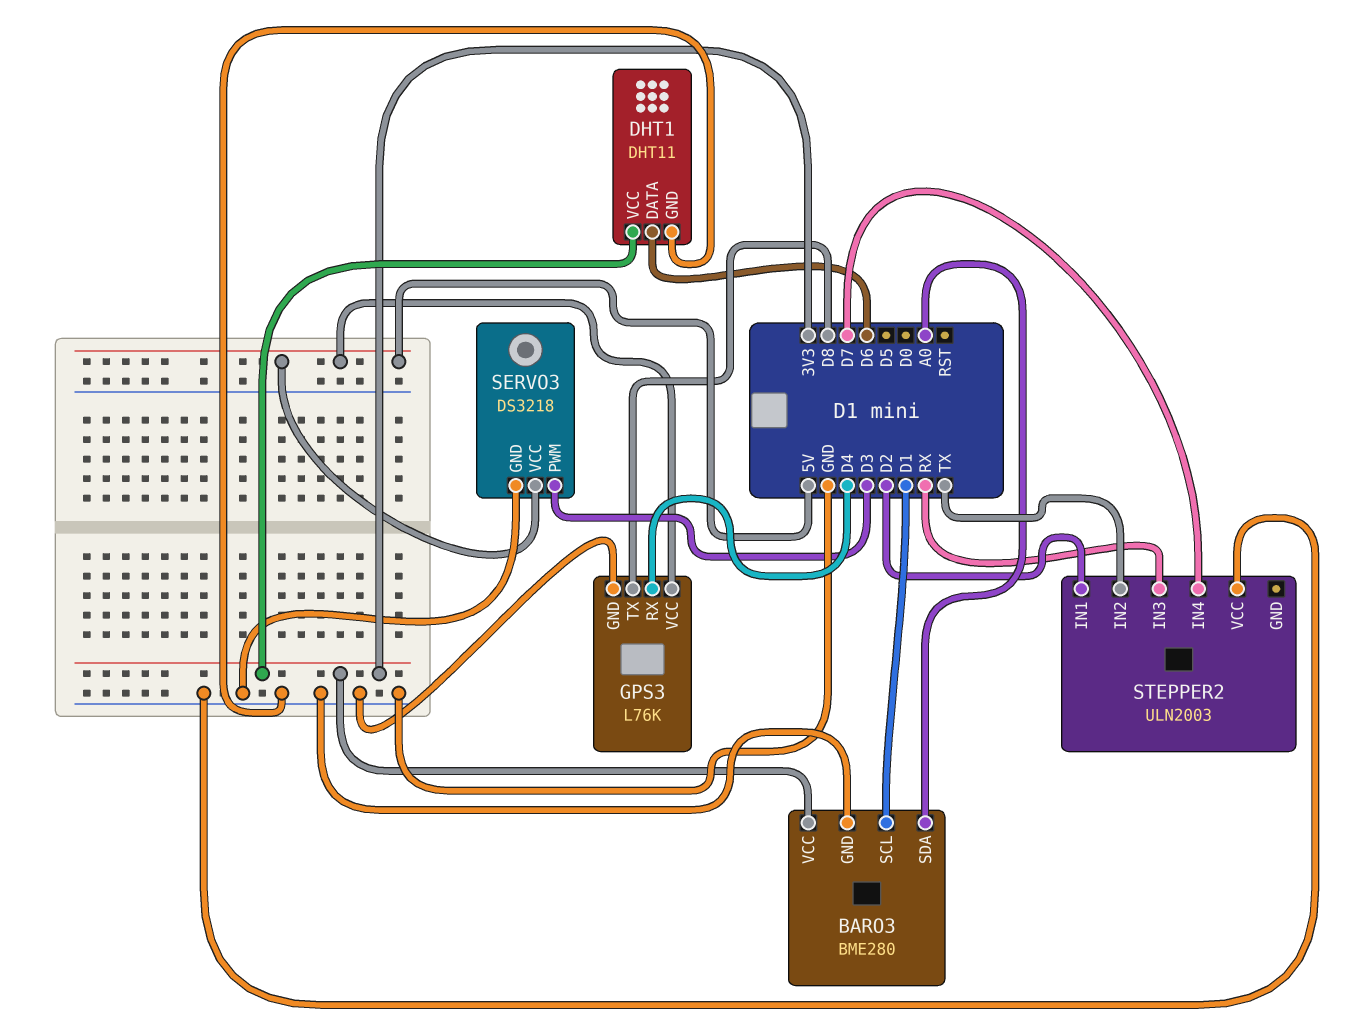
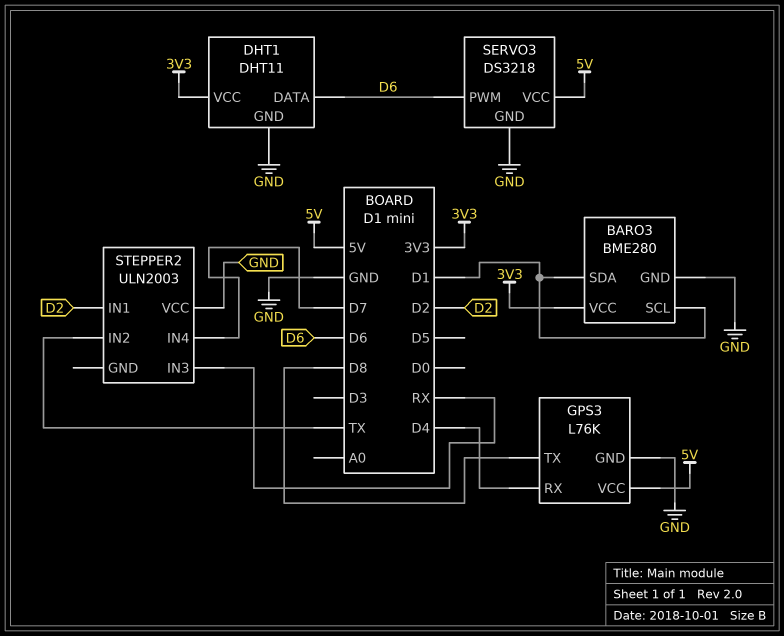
BARO3 pin SDA: A0 -> D1
SERVO3 pin PWM: D3 -> D6

